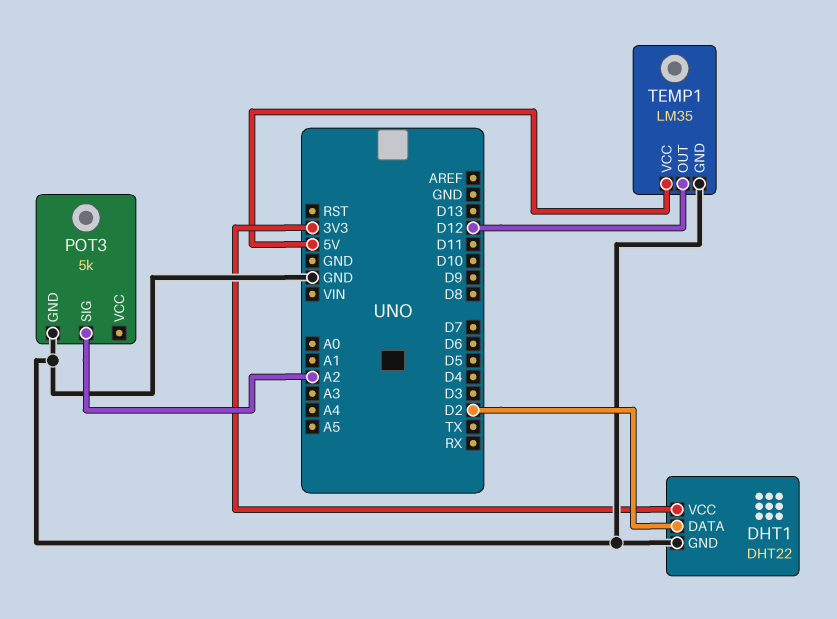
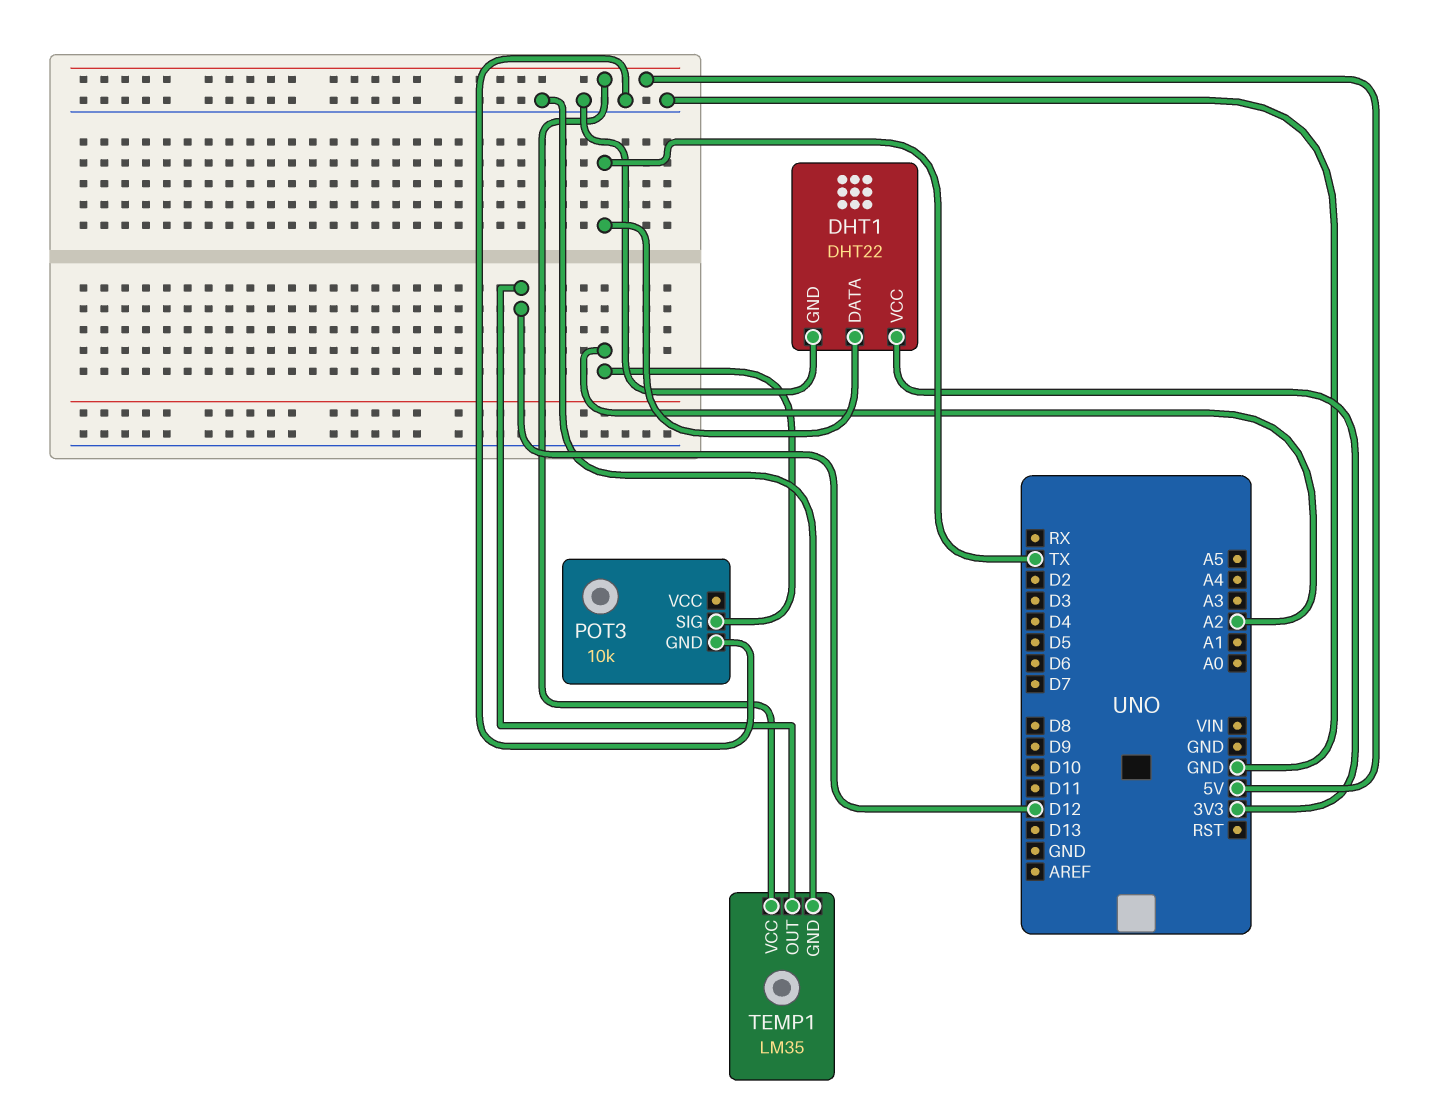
DHT1 pin DATA: D2 -> TX
POT3: 5k -> 10k

